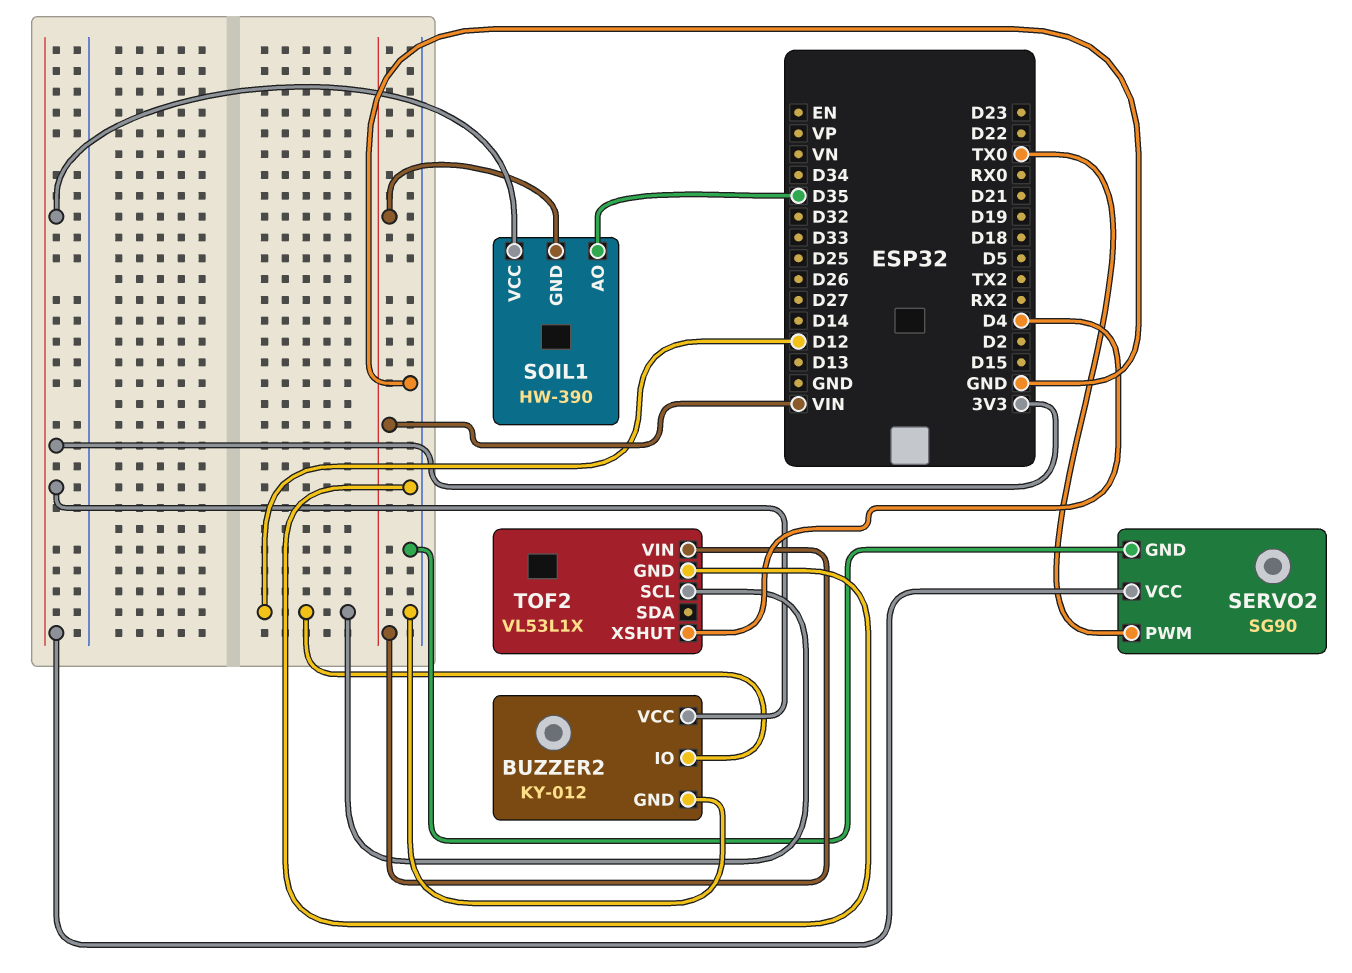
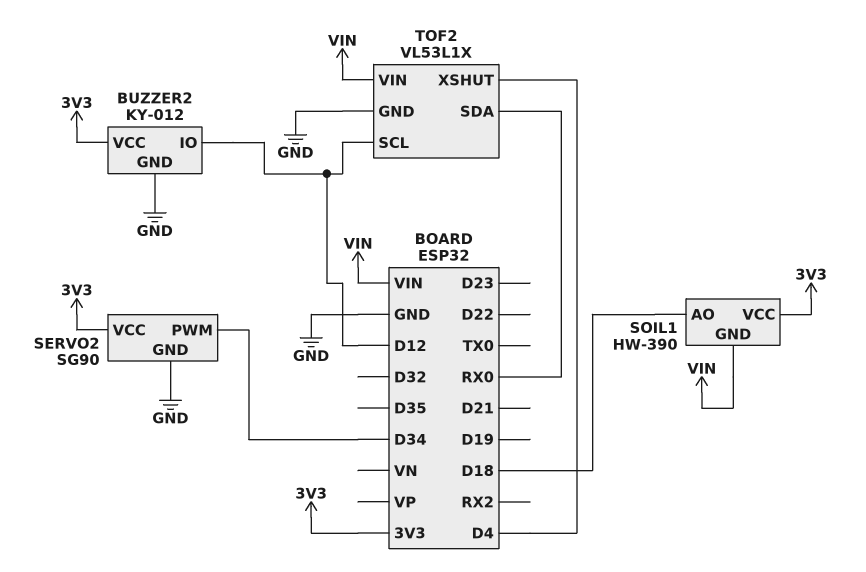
SERVO2 pin PWM: TX0 -> D34
SOIL1 pin AO: D35 -> D18
TOF2 pin SDA: none -> RX0

